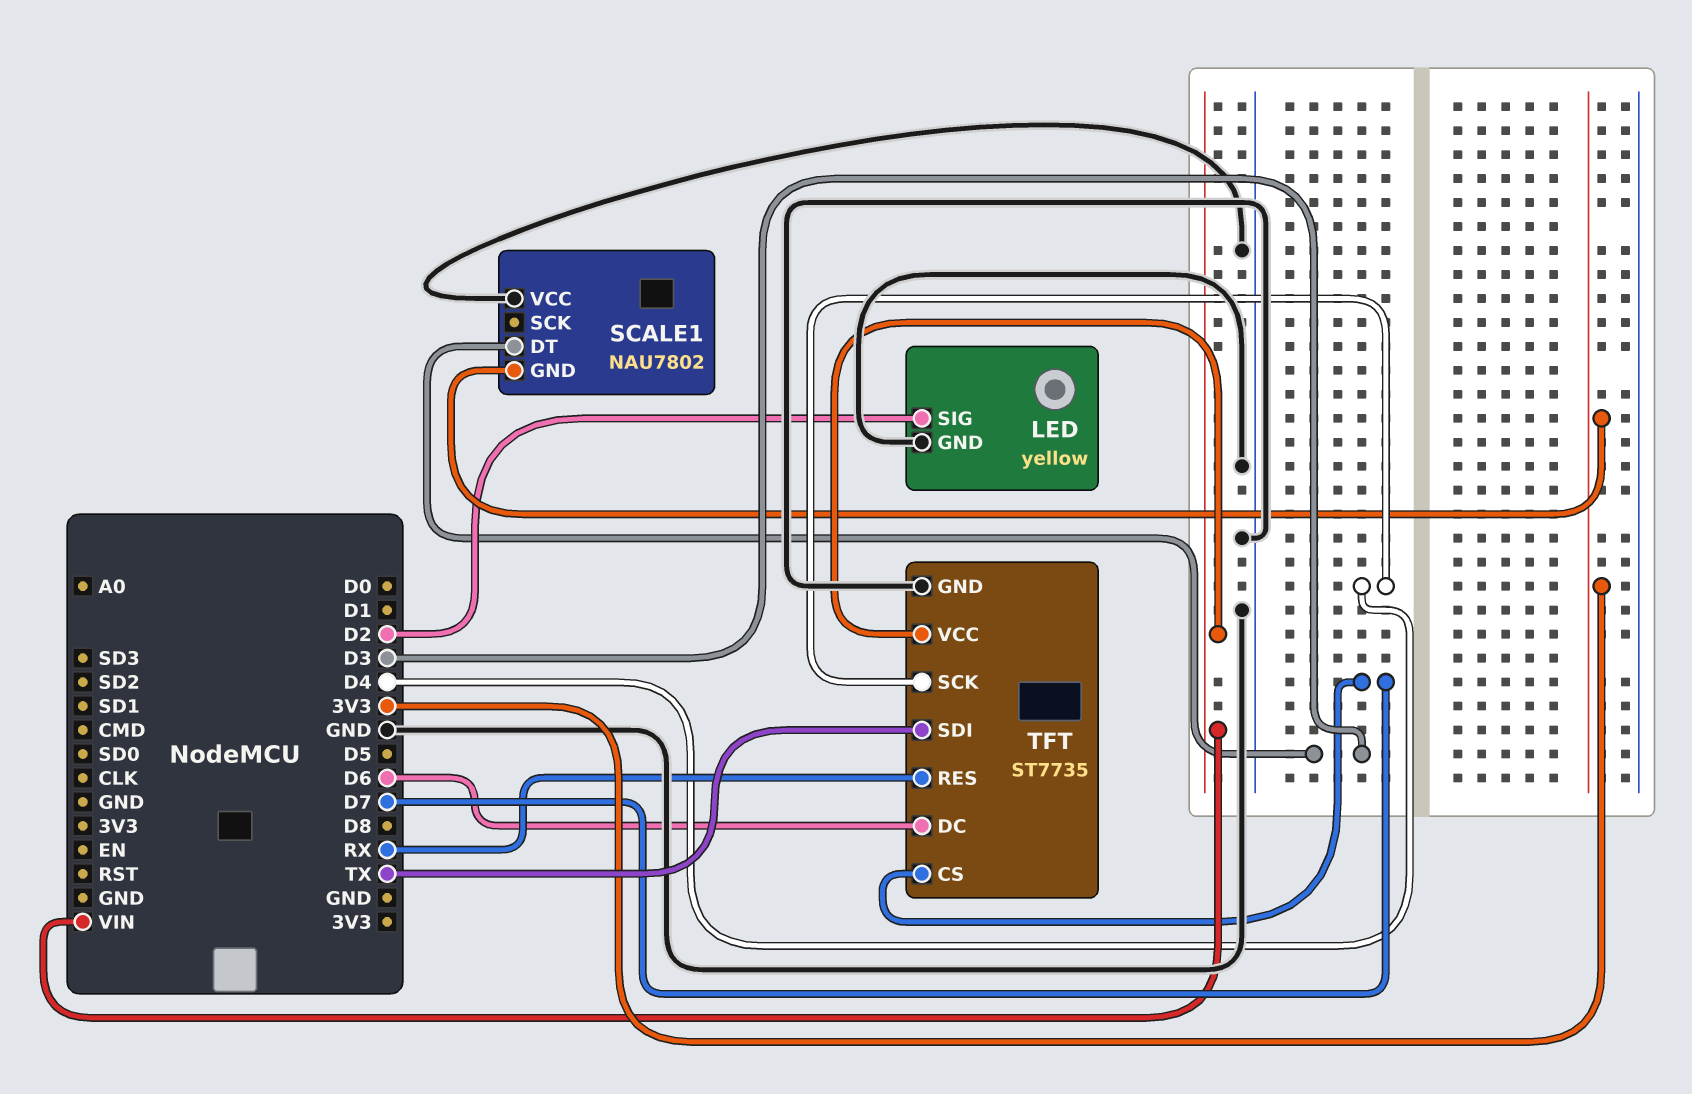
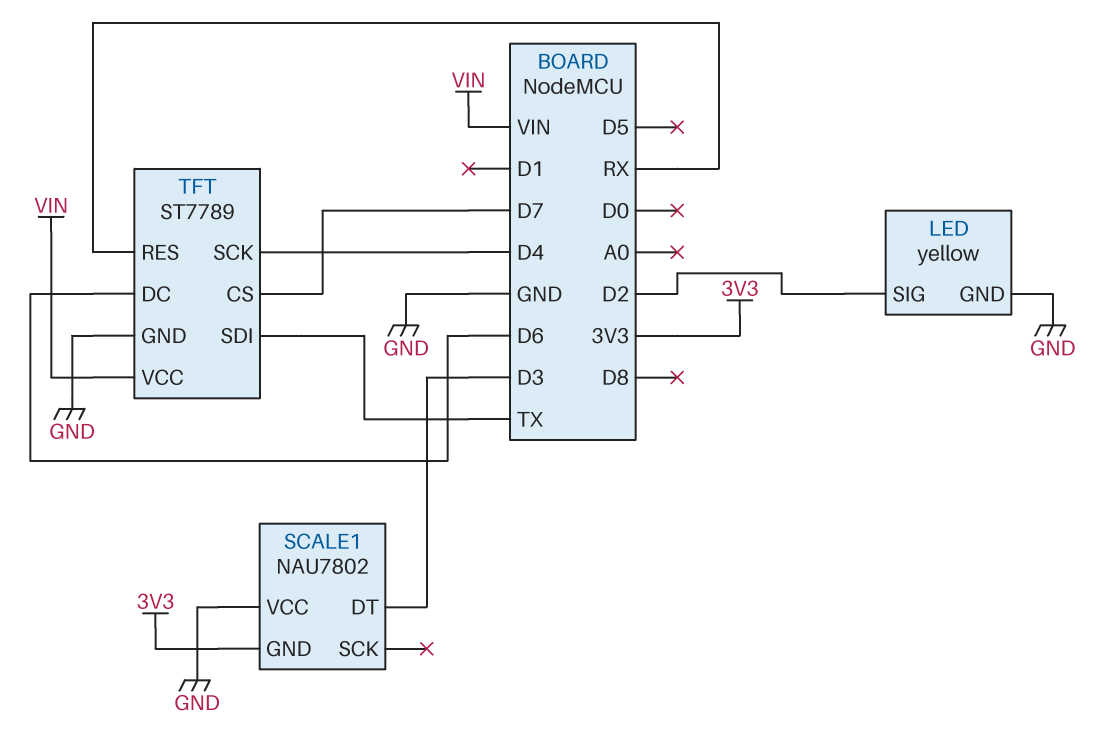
TFT: ST7735 -> ST7789

